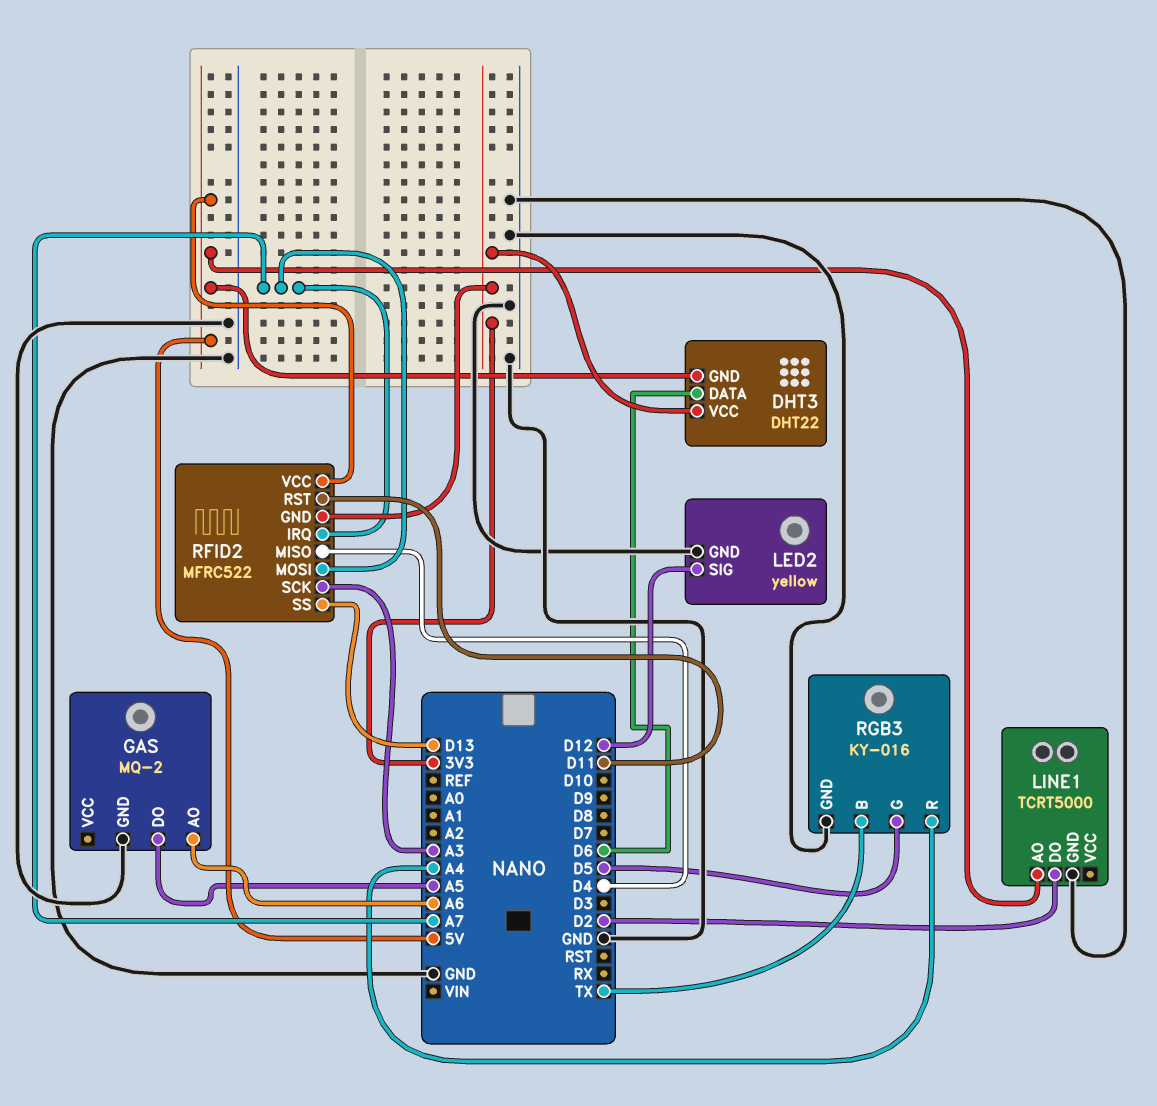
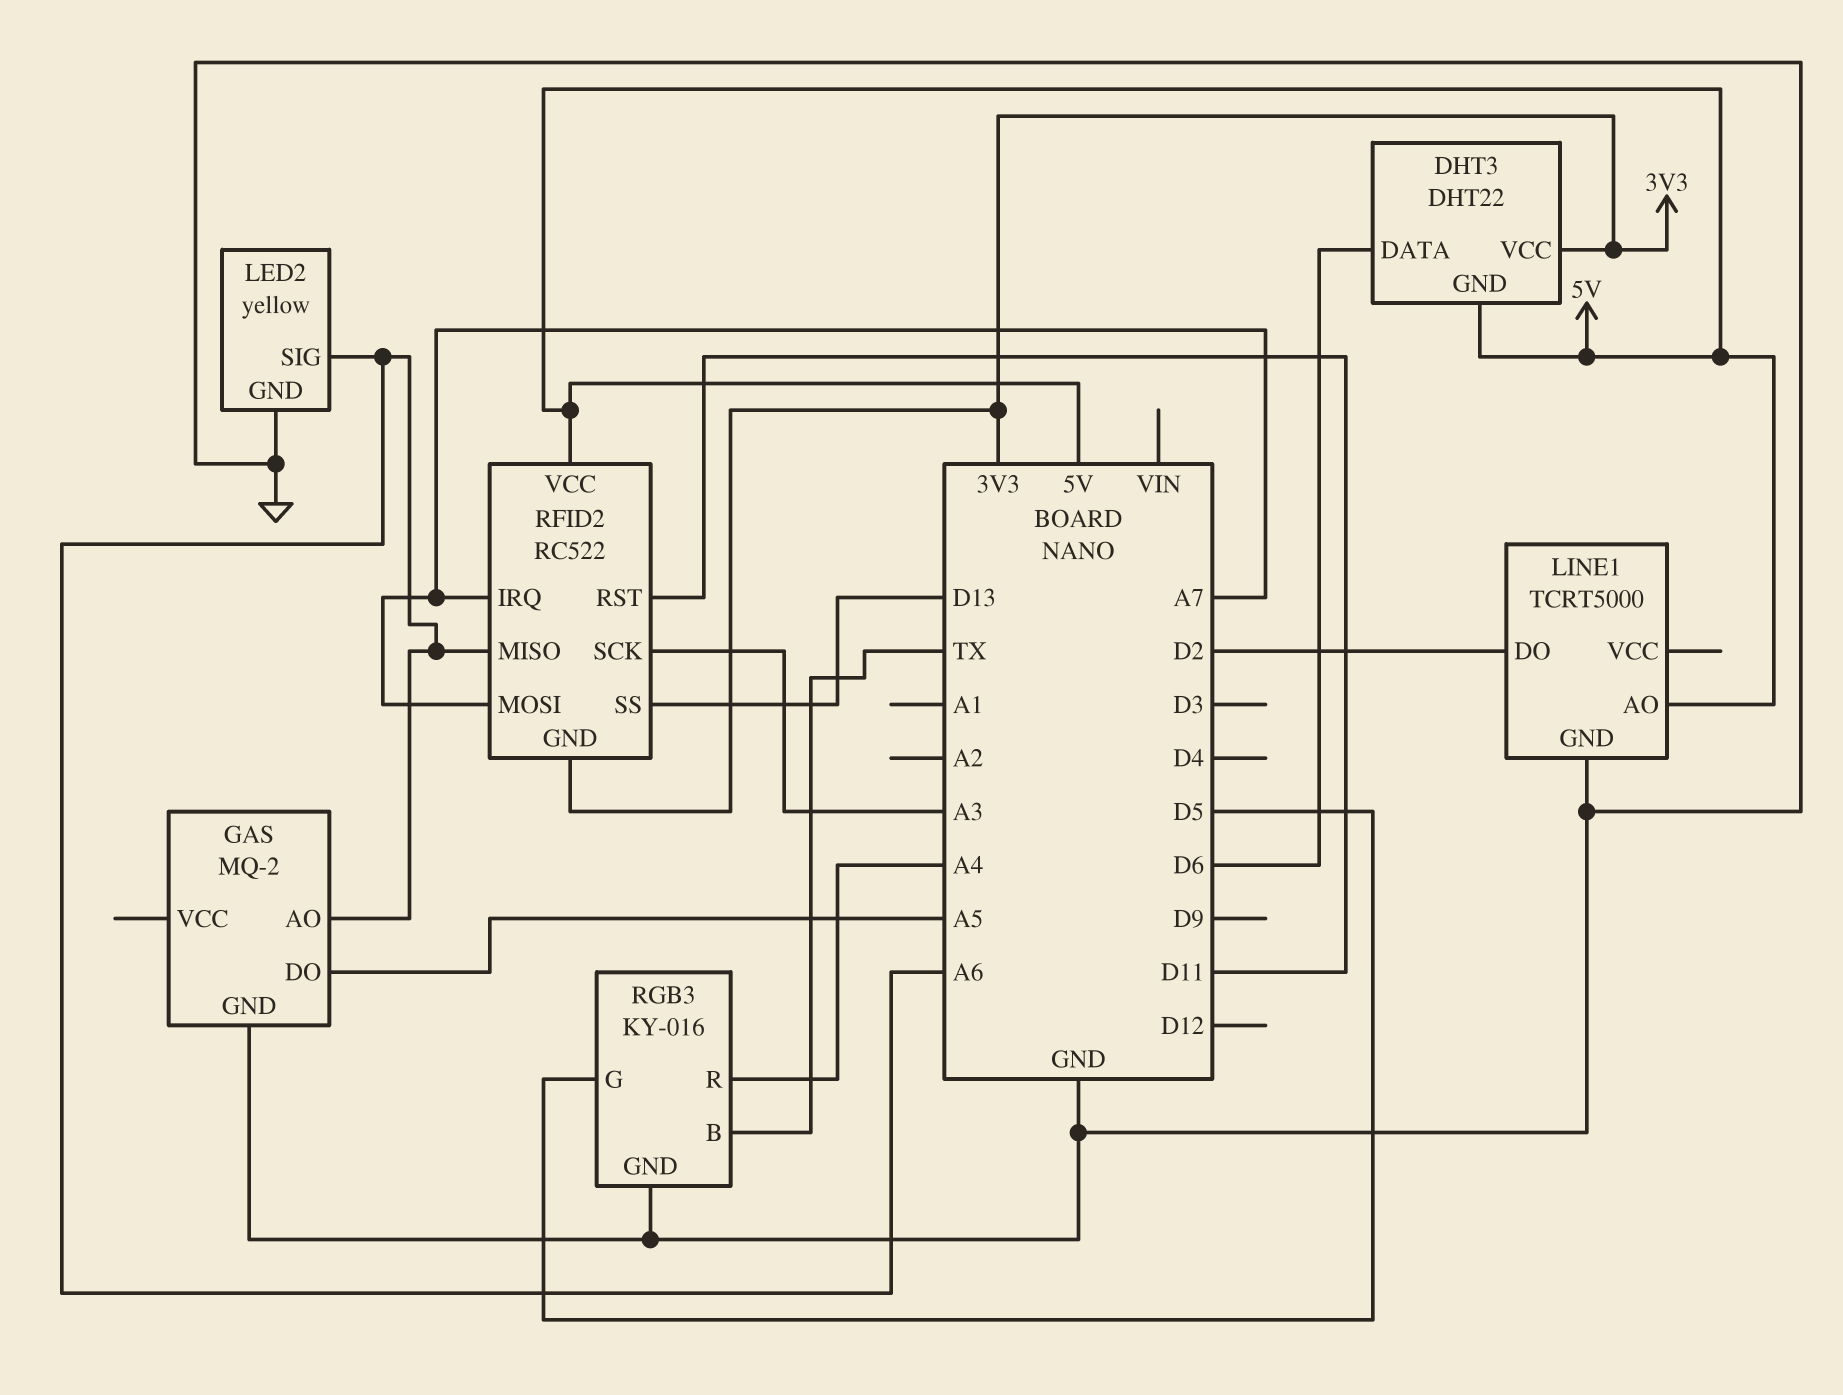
LED2 pin SIG: D12 -> A6
RFID2: MFRC522 -> RC522
RFID2 pin MISO: D4 -> A6

